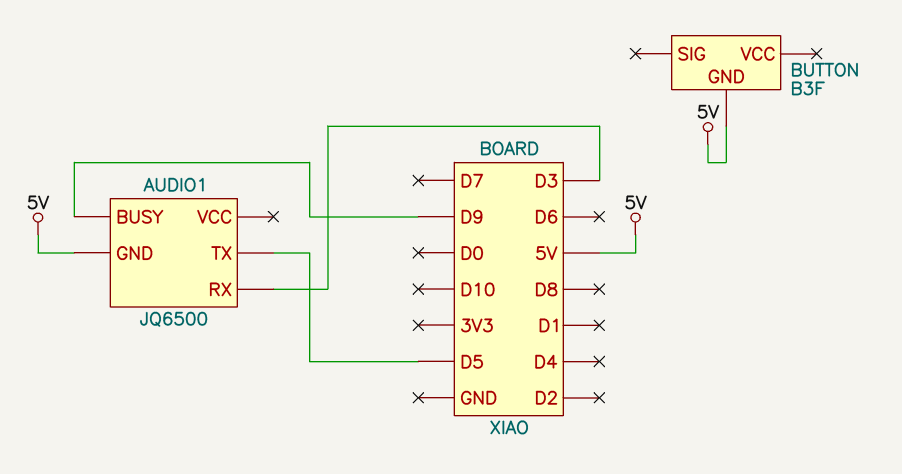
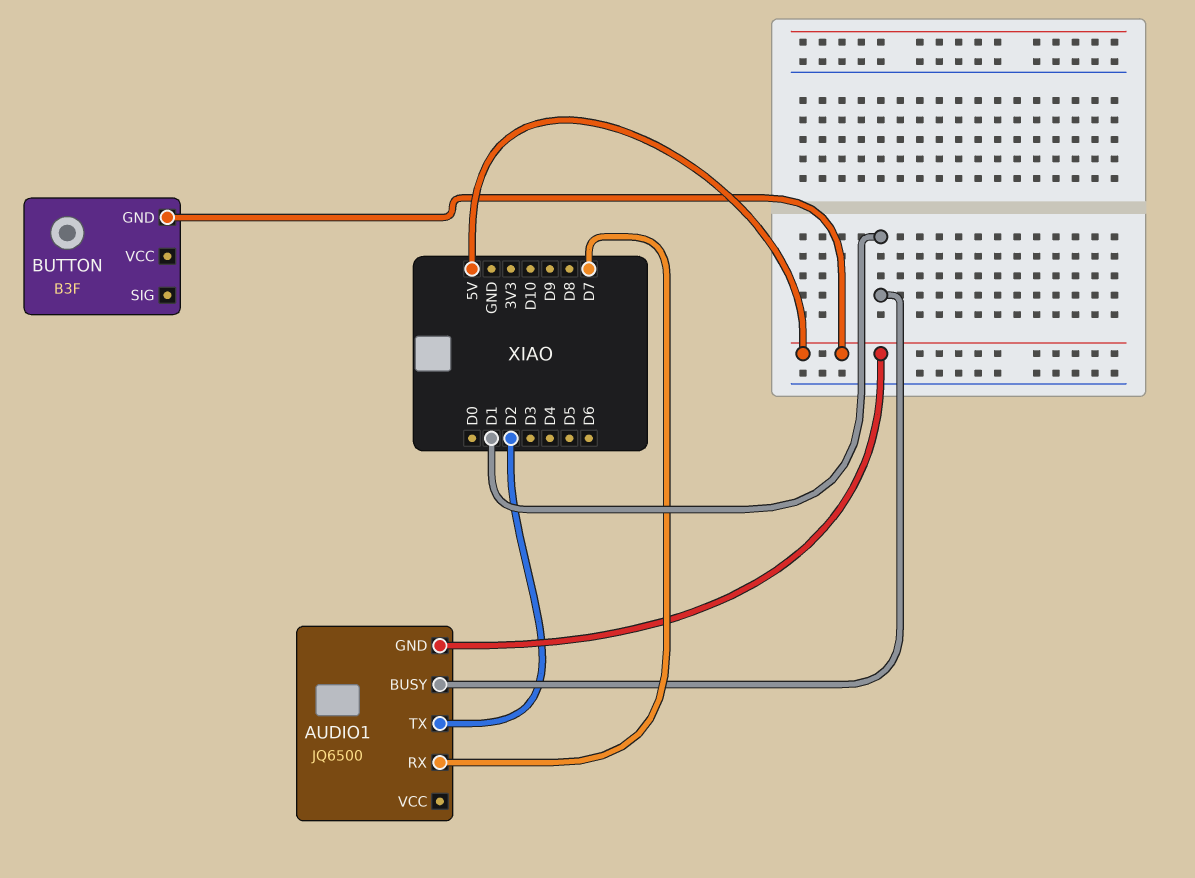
AUDIO1 pin BUSY: D9 -> D1
AUDIO1 pin RX: D3 -> D7
AUDIO1 pin TX: D5 -> D2

